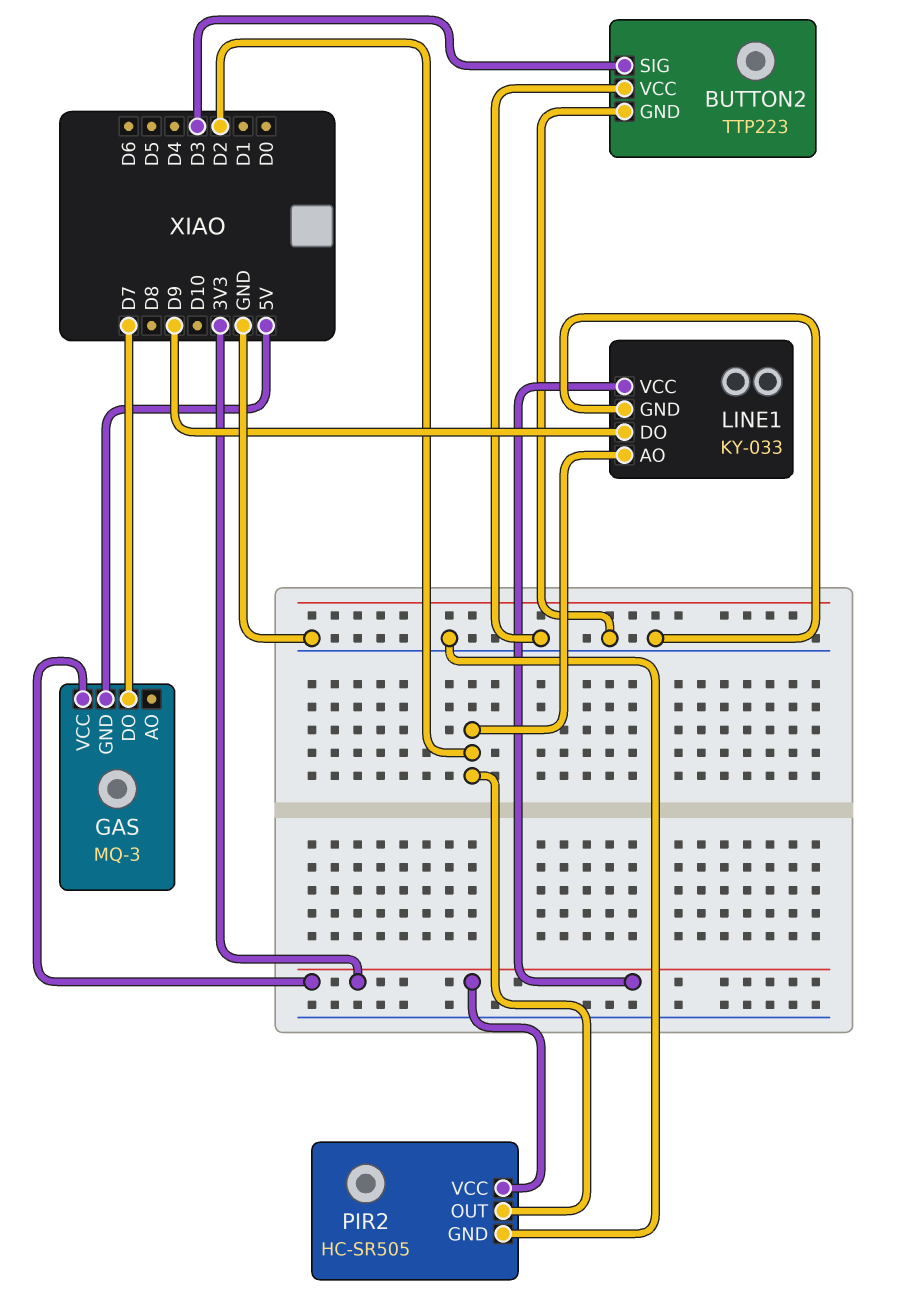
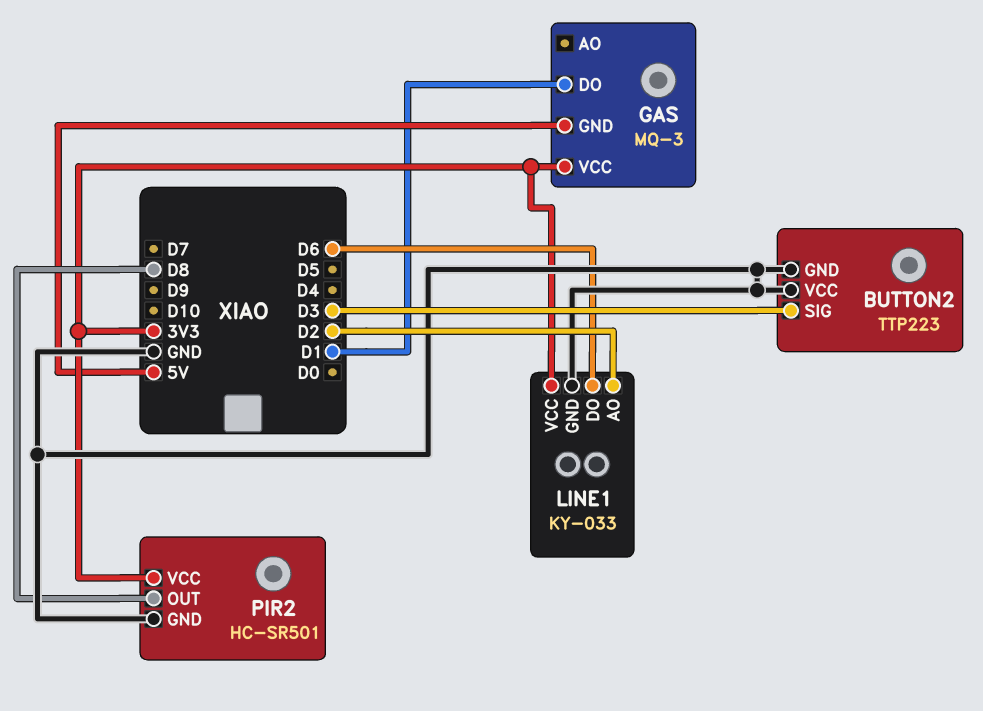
GAS pin DO: D7 -> D1
LINE1 pin DO: D9 -> D6
PIR2: HC-SR505 -> HC-SR501
PIR2 pin OUT: D2 -> D8

